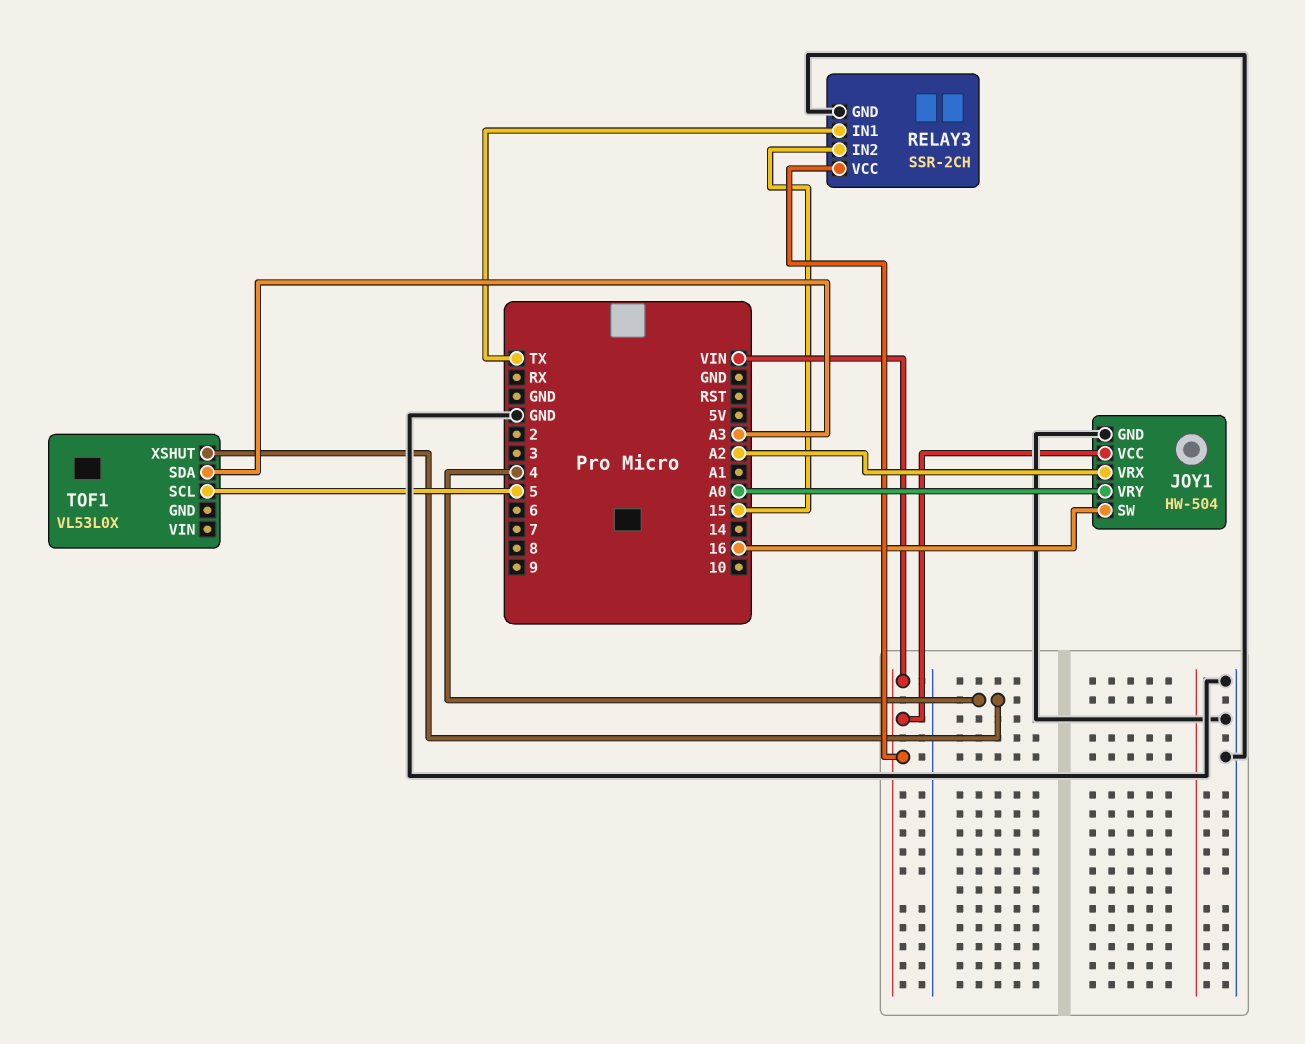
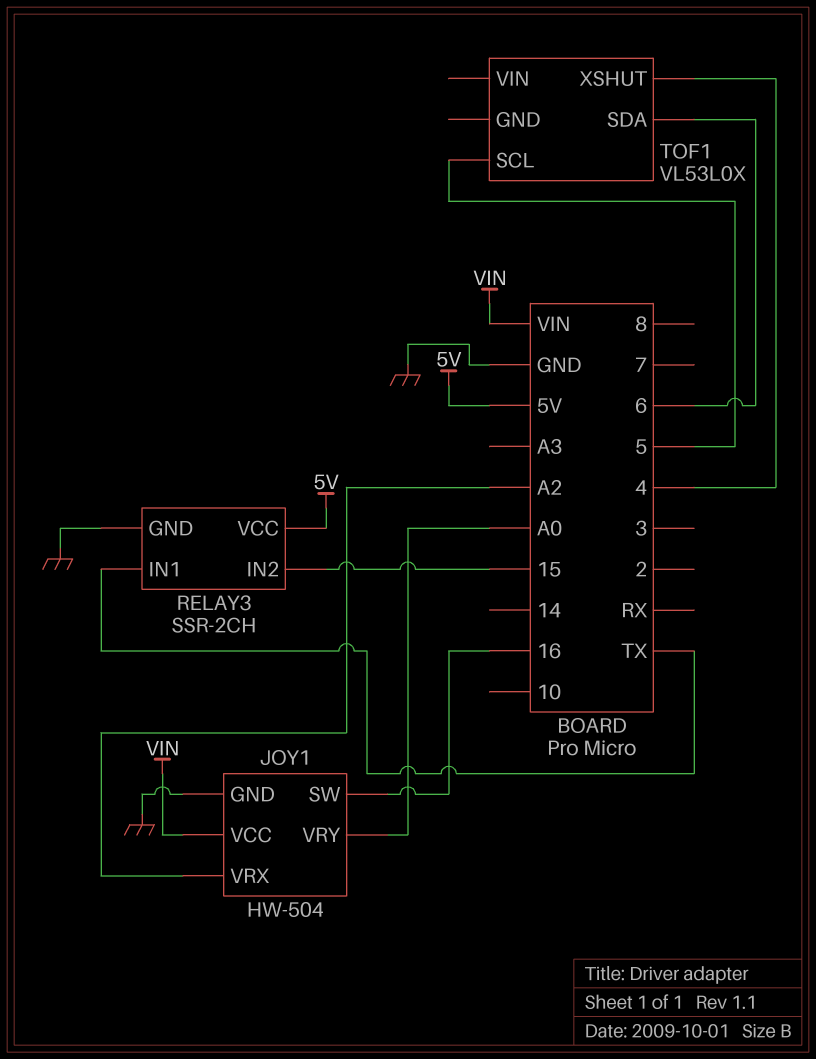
RELAY3 pin VCC: VIN -> 5V
TOF1 pin SDA: A3 -> 6

